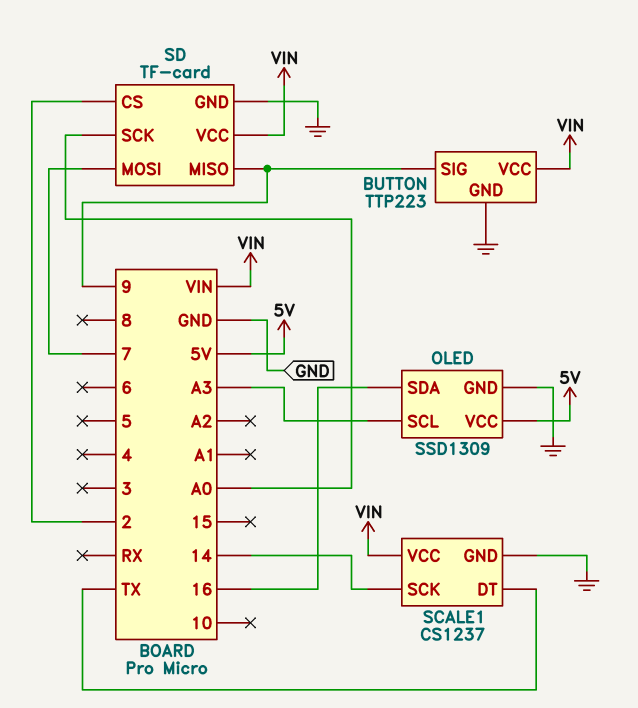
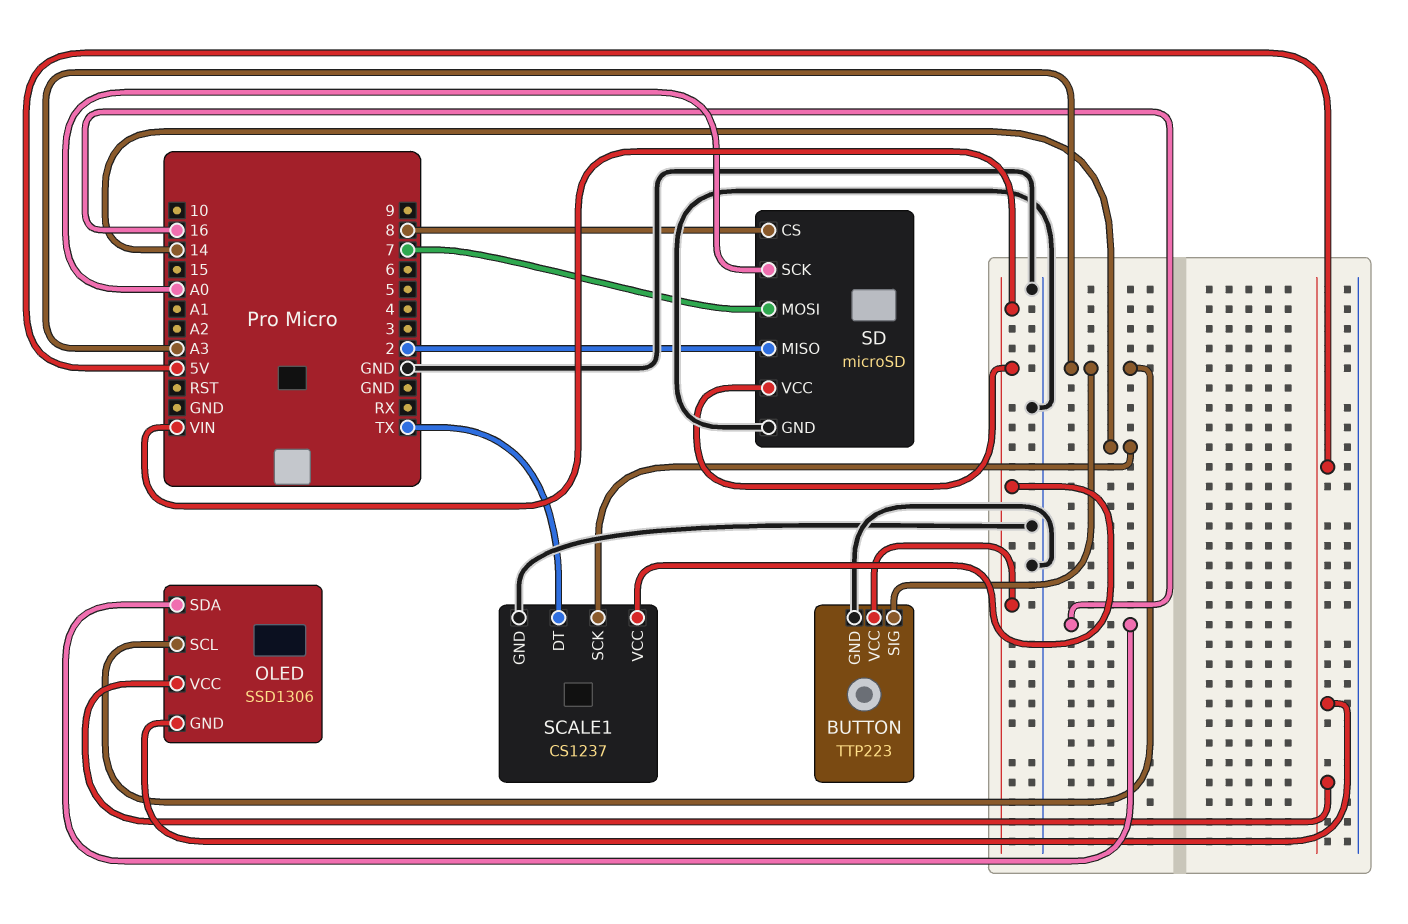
BUTTON pin SIG: 9 -> A3
OLED: SSD1309 -> SSD1306
OLED pin GND: GND -> 5V
SD: TF-card -> microSD
SD pin CS: 2 -> 8
SD pin MISO: 9 -> 2

